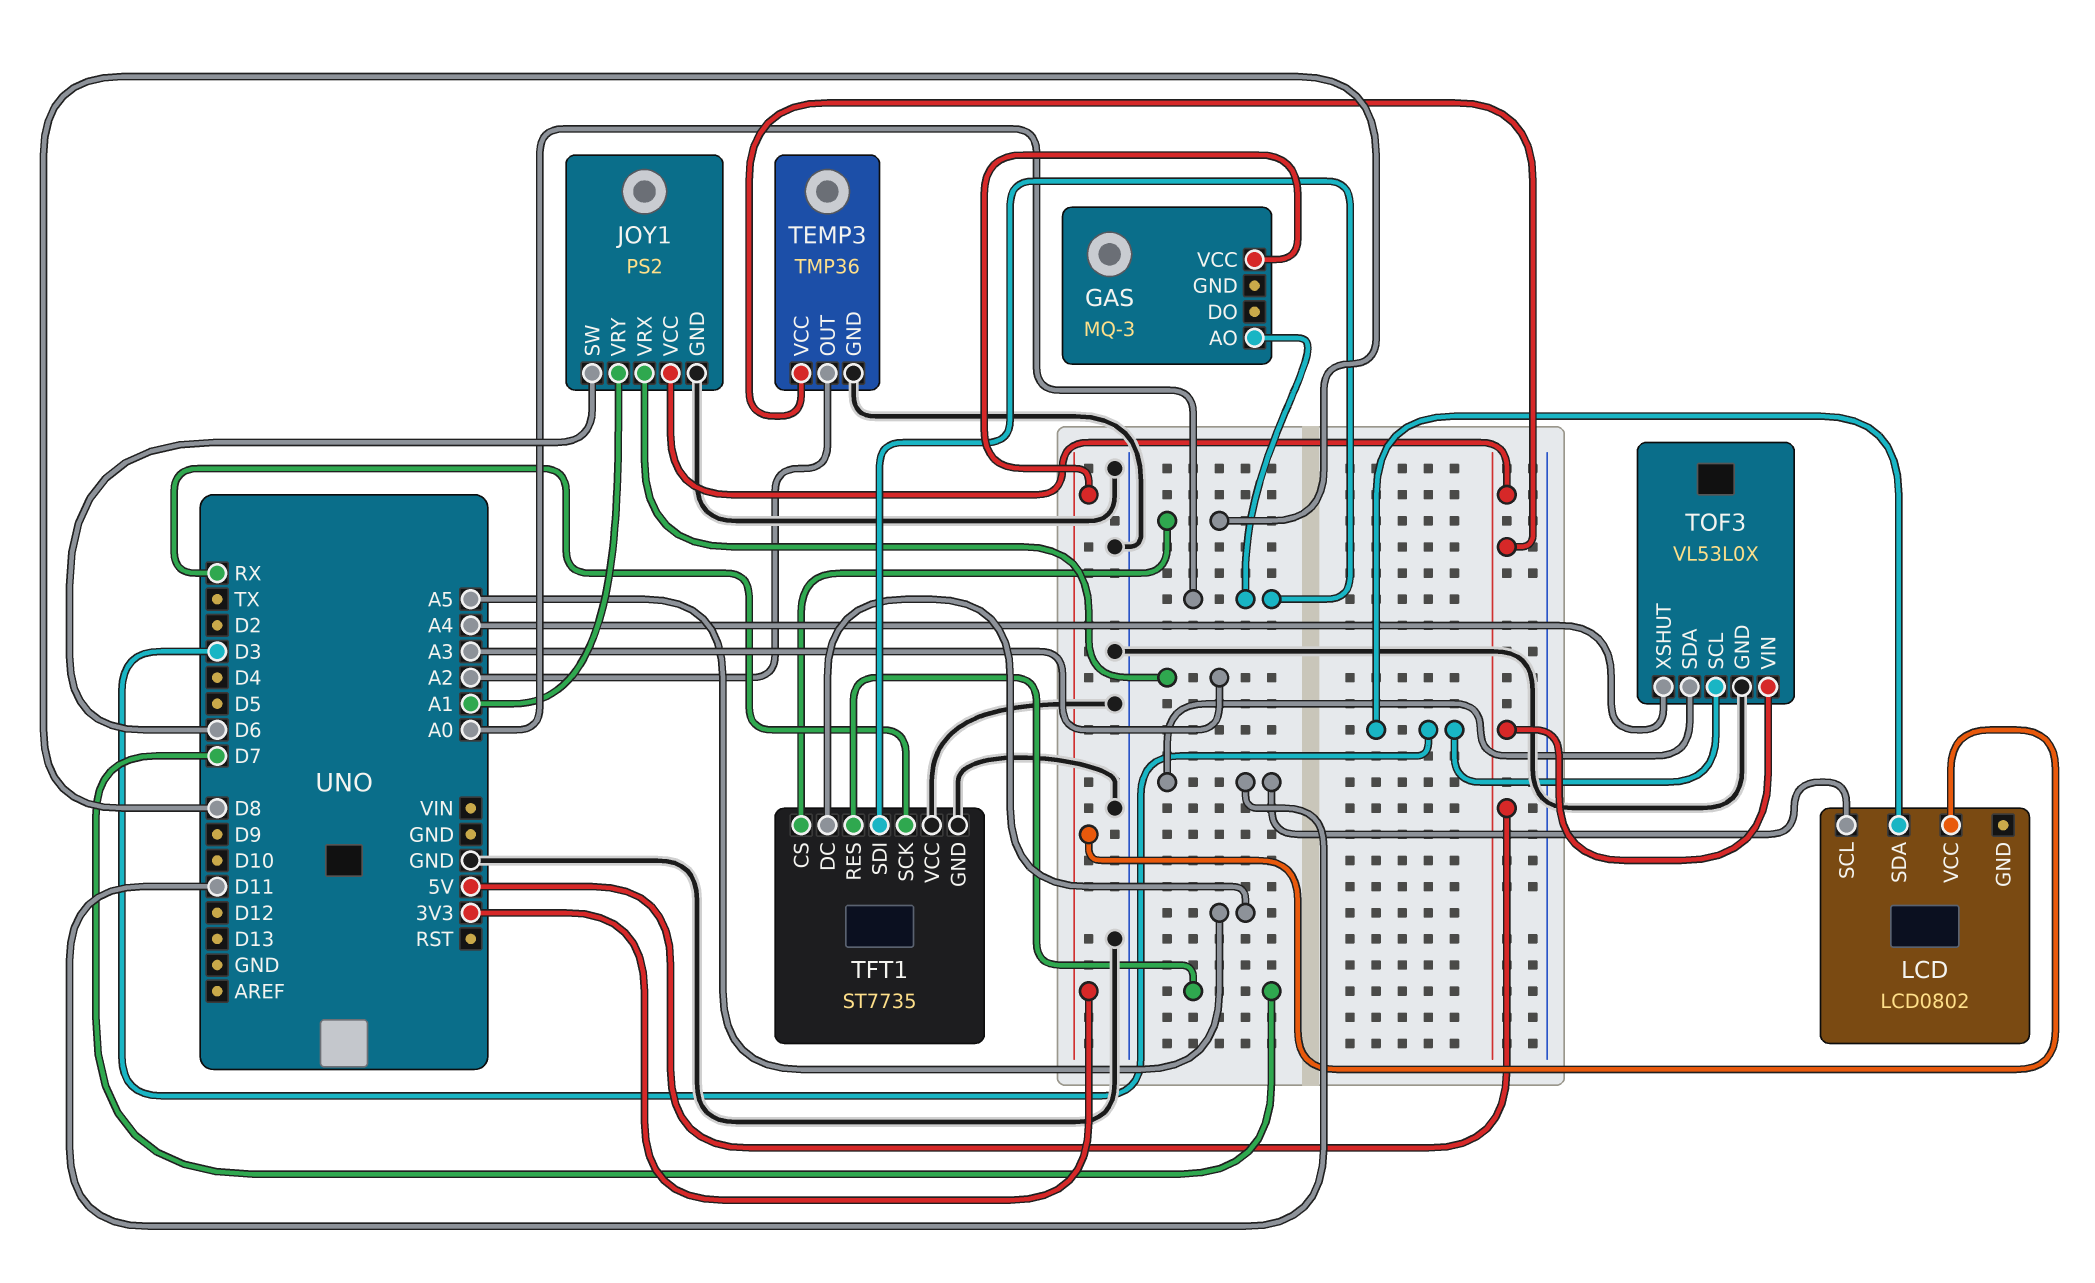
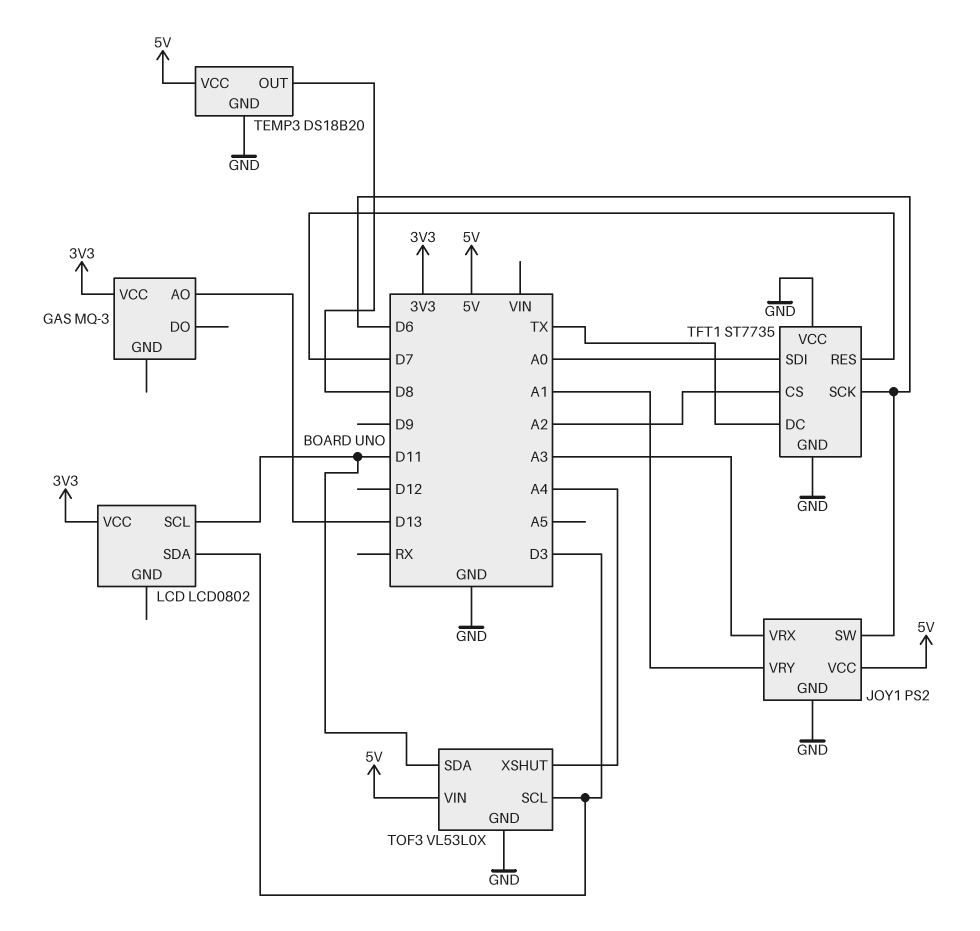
GAS pin AO: A0 -> D13
TEMP3: TMP36 -> DS18B20
TEMP3 pin OUT: A2 -> D8
TFT1 pin CS: D8 -> A2
TFT1 pin DC: A5 -> TX
TFT1 pin SCK: RX -> D6

